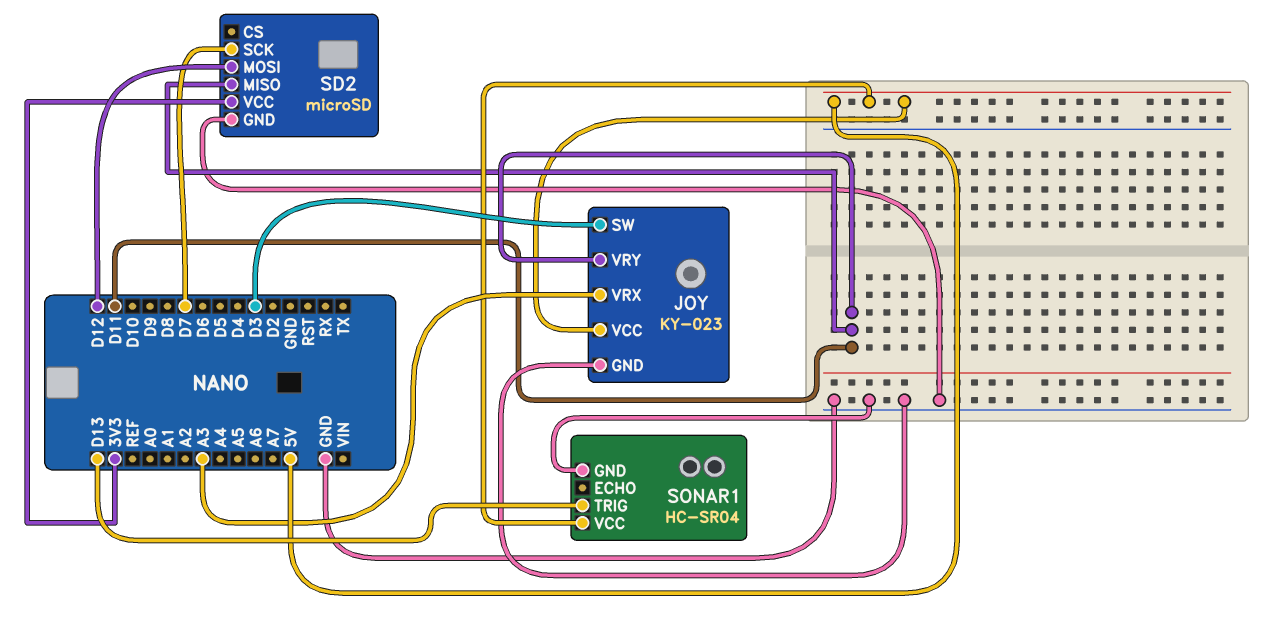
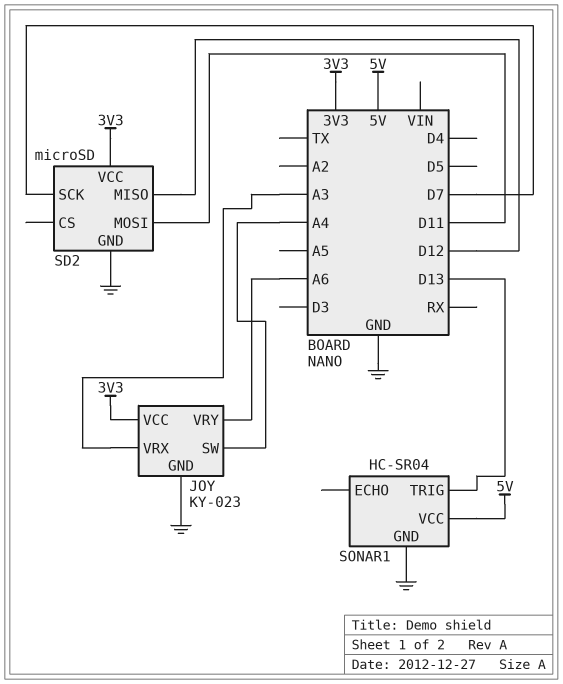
JOY pin SW: D3 -> A4
JOY pin VCC: 5V -> 3V3
JOY pin VRY: D11 -> A6
SD2 pin MISO: D11 -> D12
SD2 pin MOSI: D12 -> D11

